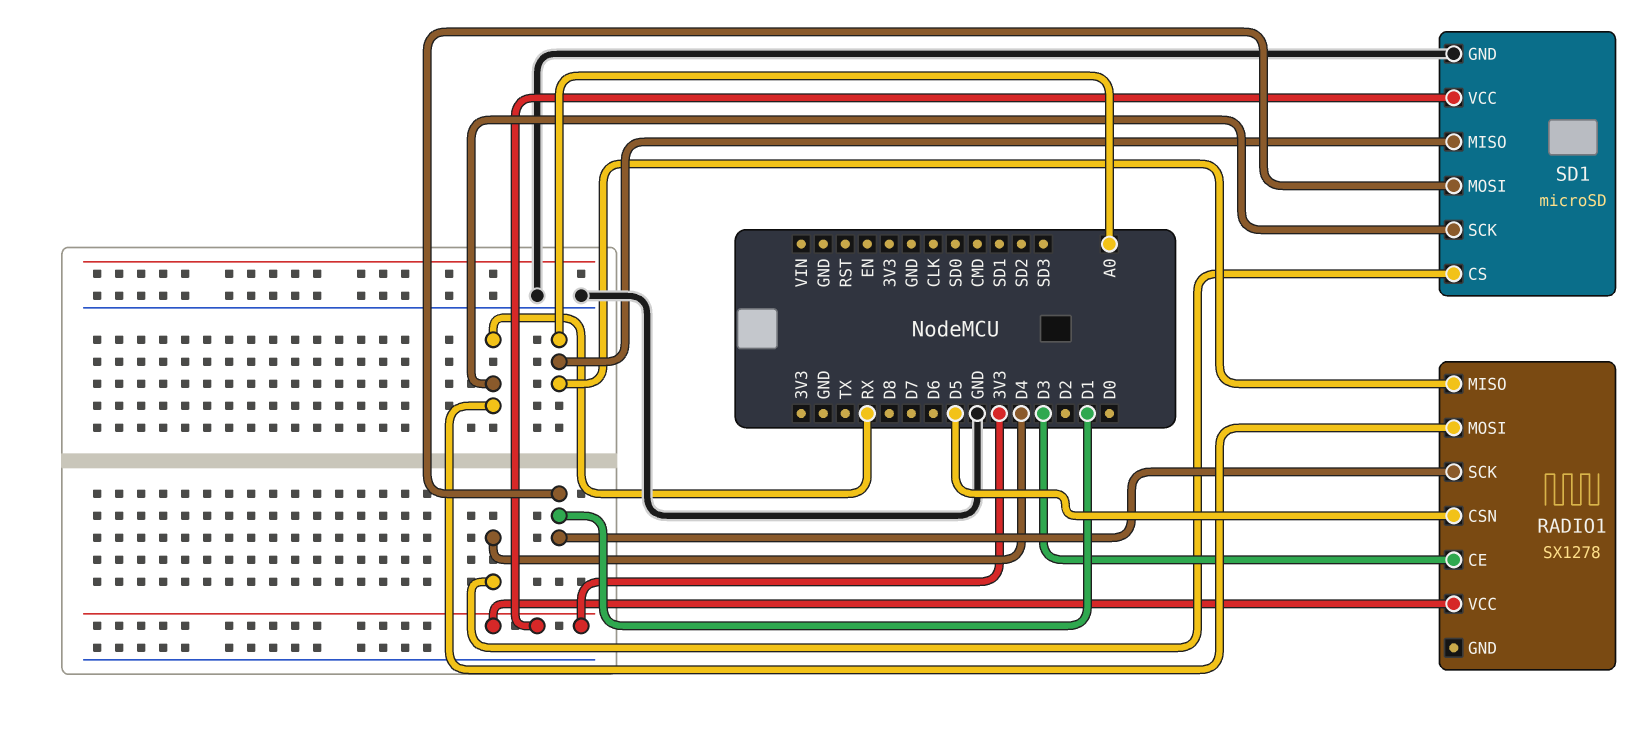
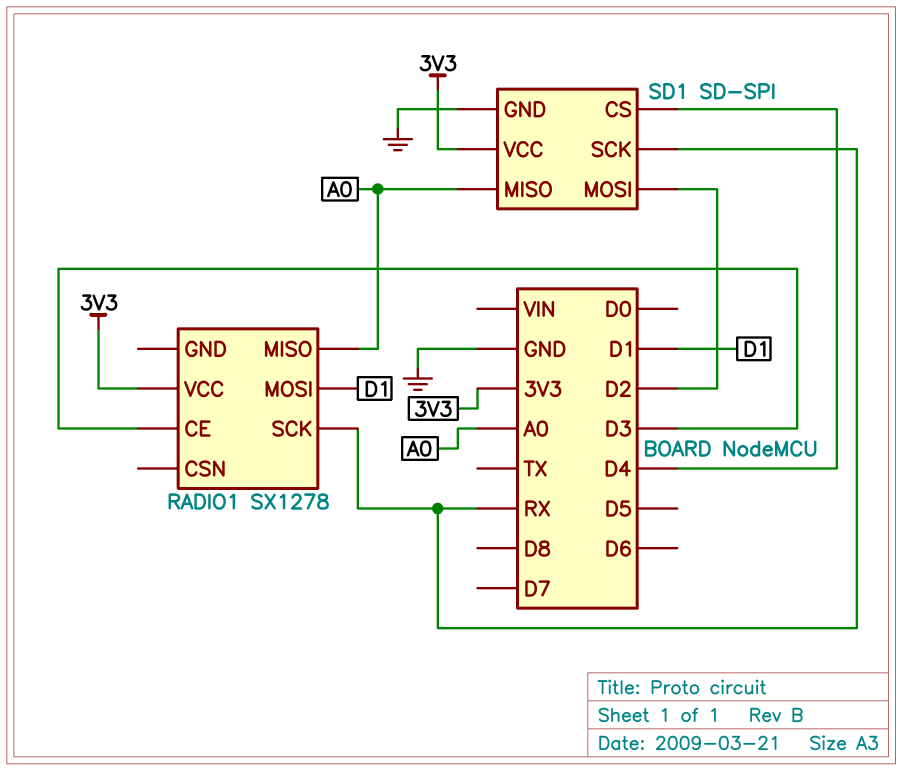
RADIO1 pin CSN: D5 -> none
RADIO1 pin MOSI: RX -> D1
RADIO1 pin SCK: D1 -> RX
SD1: microSD -> SD-SPI
SD1 pin MOSI: D1 -> D2

